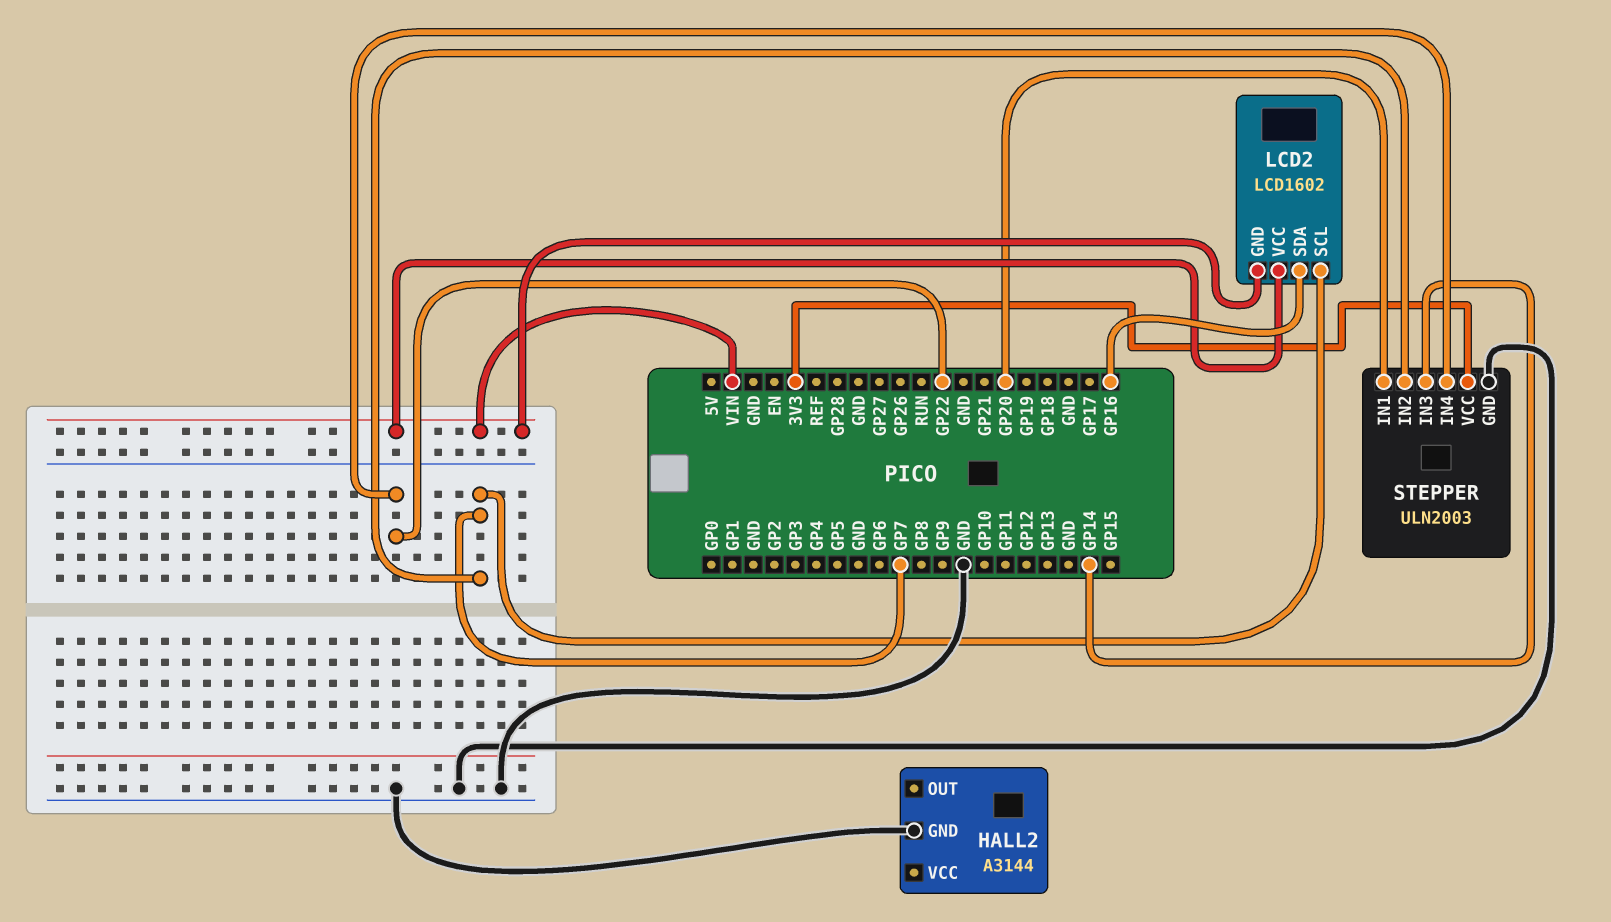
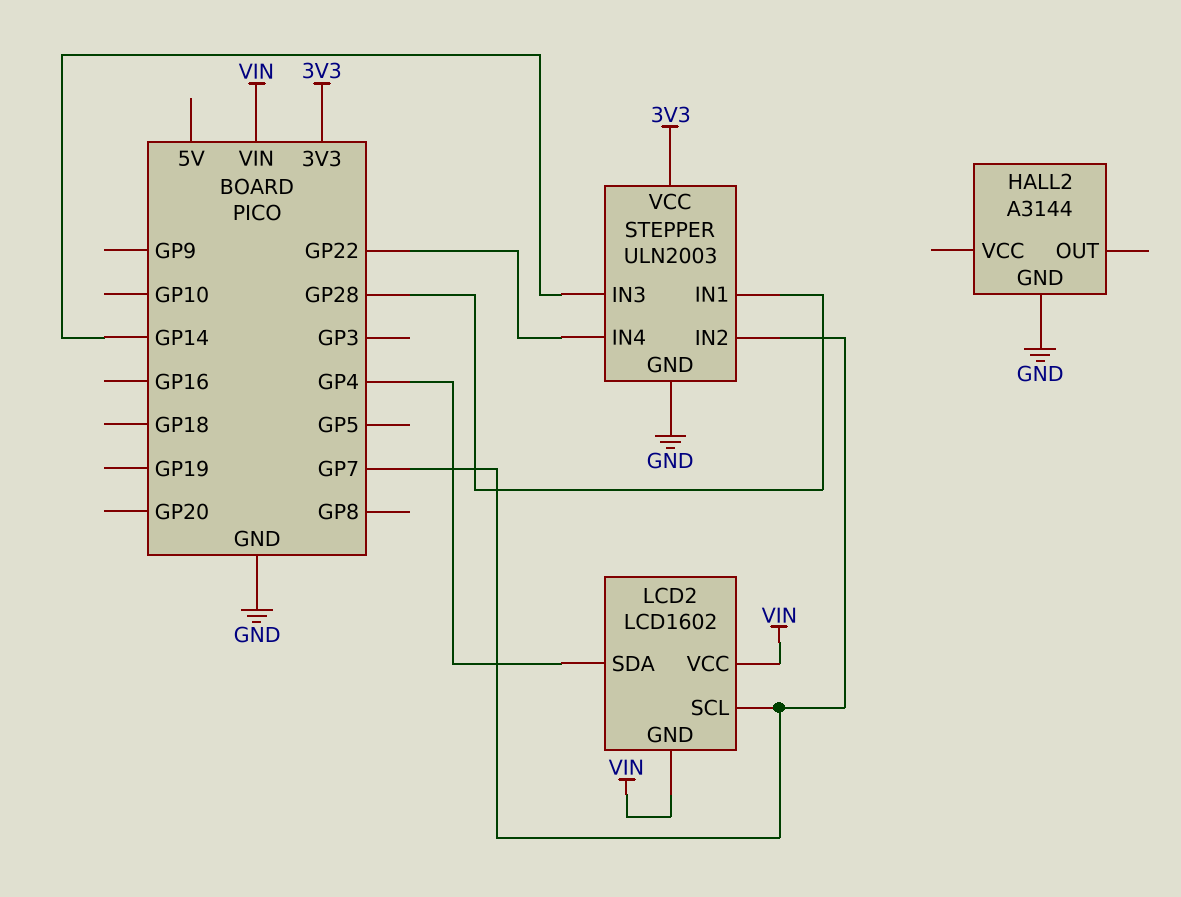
LCD2 pin SDA: GP16 -> GP4
STEPPER pin IN1: GP20 -> GP28

